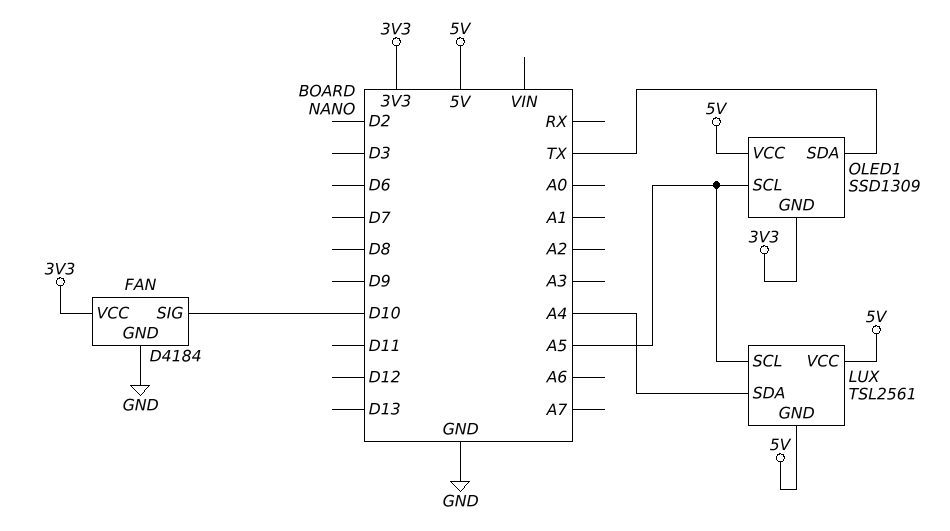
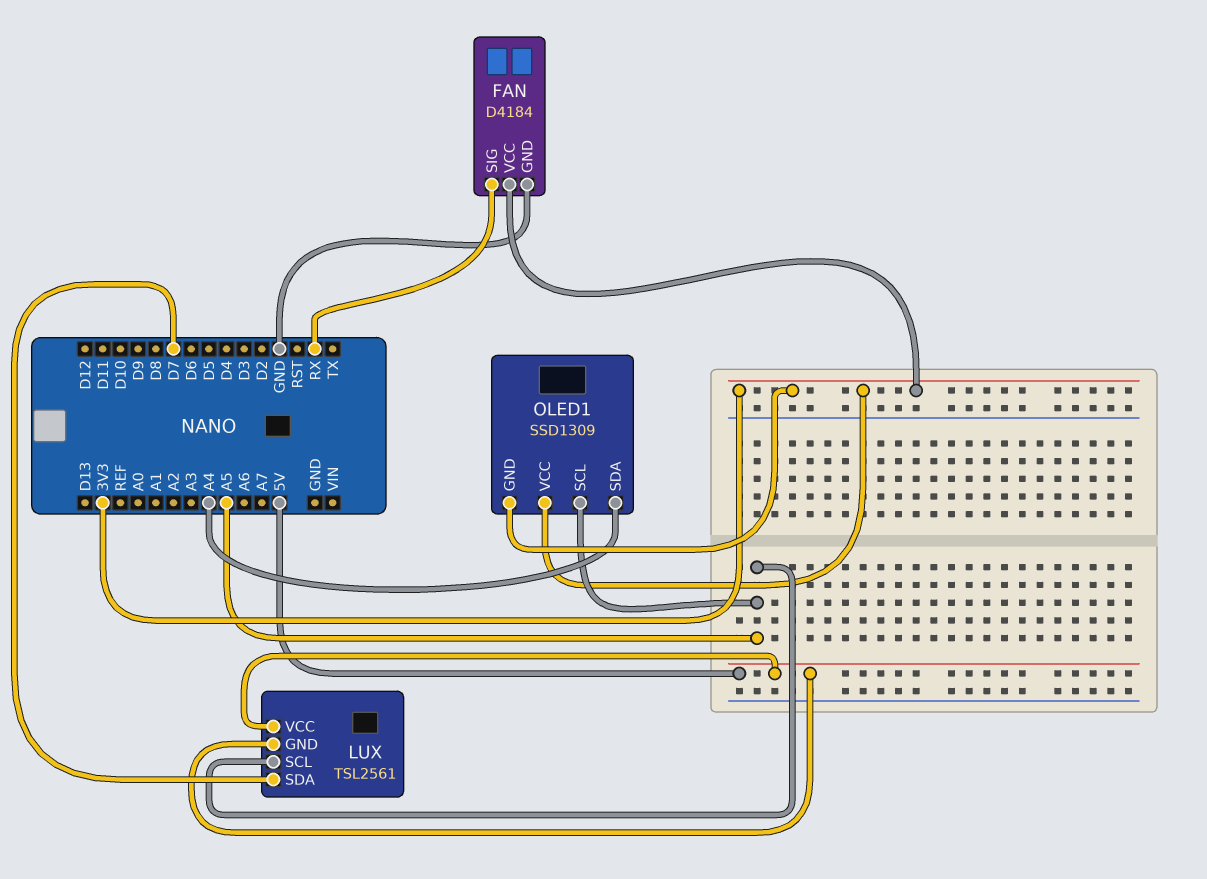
FAN pin SIG: D10 -> RX
LUX pin SDA: A4 -> D7
OLED1 pin SDA: TX -> A4
OLED1 pin VCC: 5V -> 3V3

